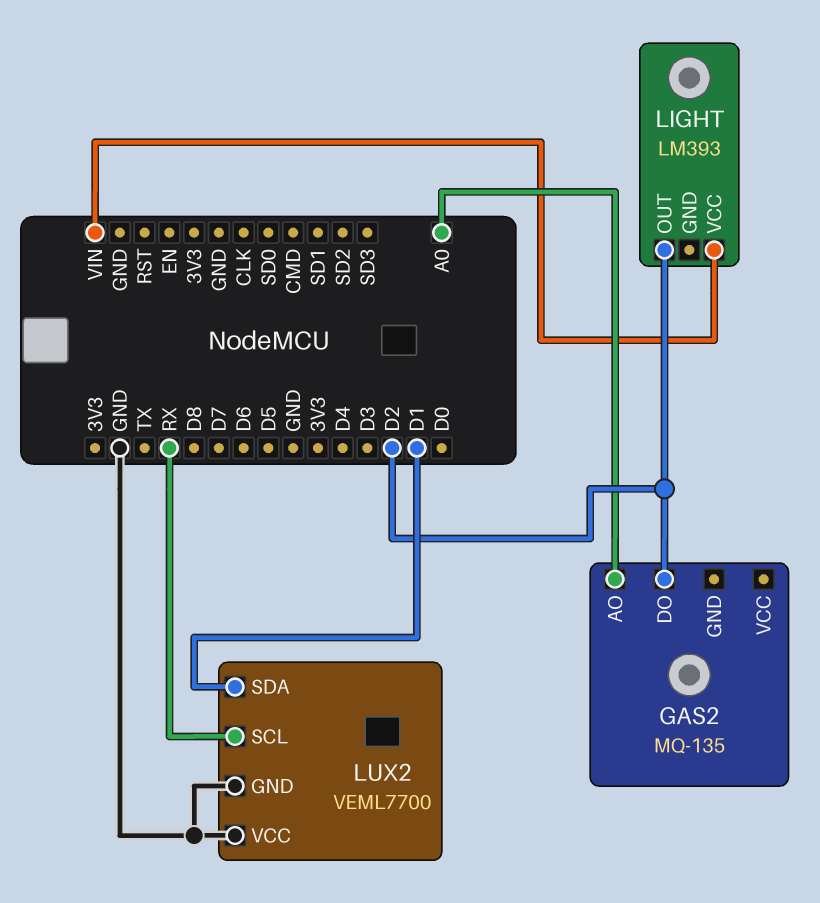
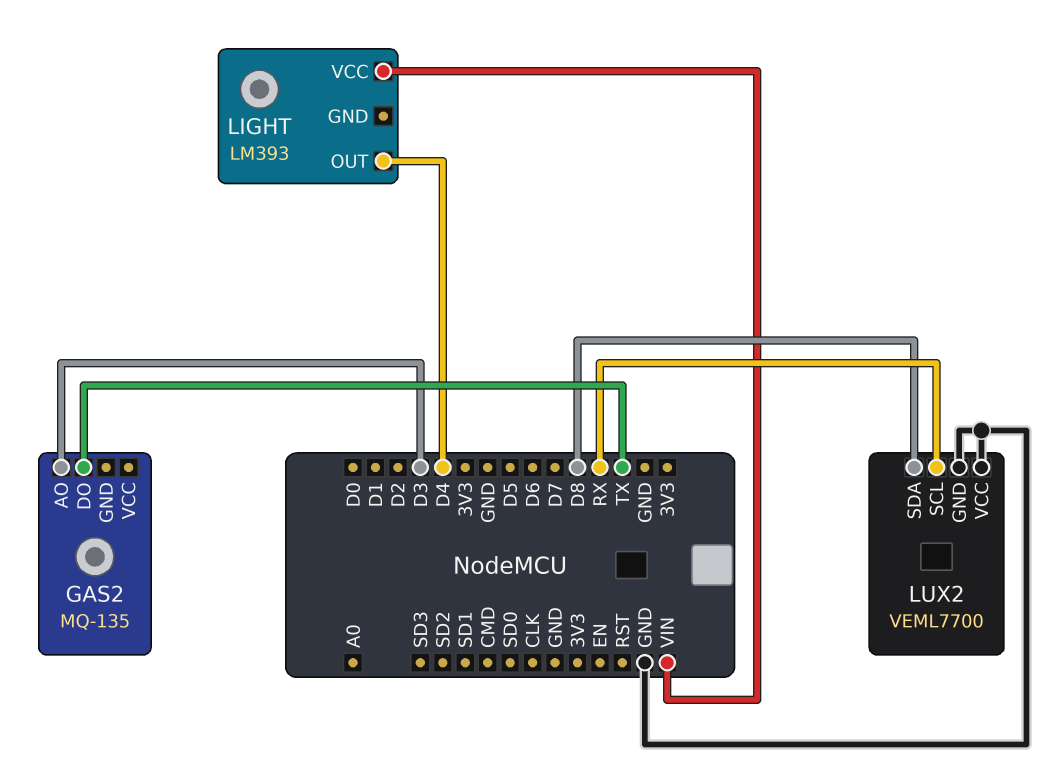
GAS2 pin AO: A0 -> D3
GAS2 pin DO: D2 -> TX
LIGHT pin OUT: D2 -> D4
LUX2 pin SDA: D1 -> D8

